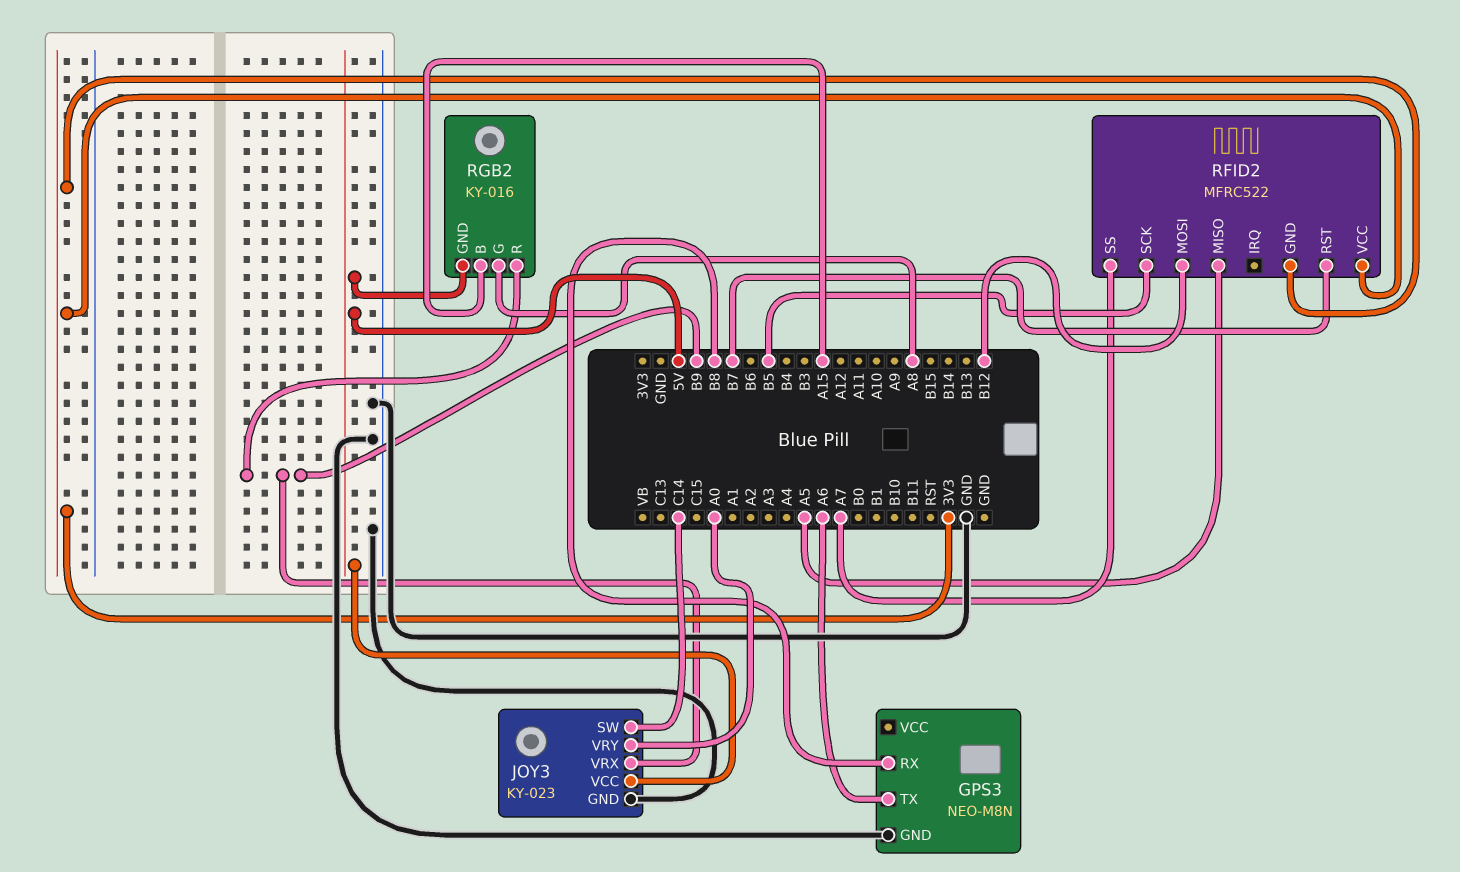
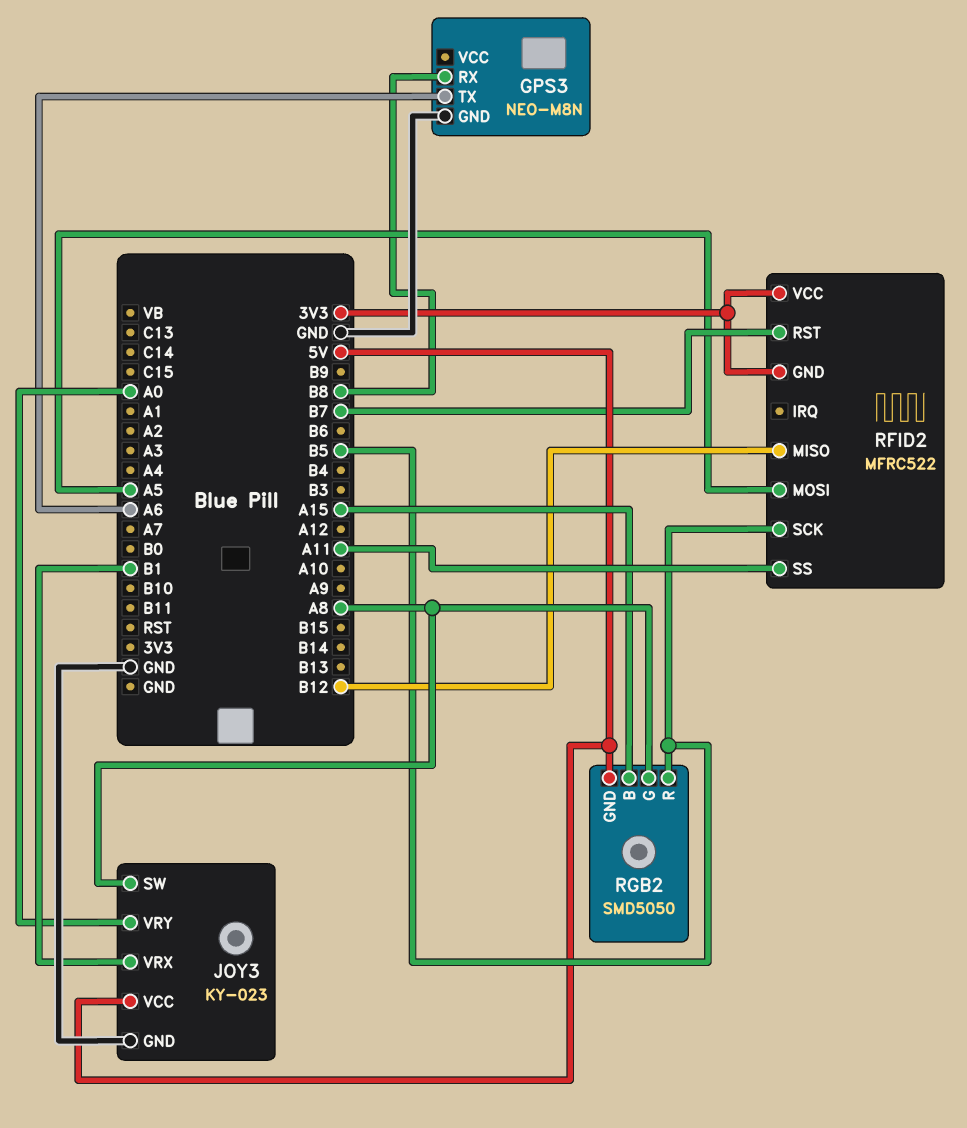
JOY3 pin SW: C14 -> A8
JOY3 pin VRX: B9 -> B1
RFID2 pin MISO: A5 -> B12
RFID2 pin MOSI: B12 -> A5
RFID2 pin SS: A7 -> A11
RGB2: KY-016 -> SMD5050
RGB2 pin R: B9 -> B5

